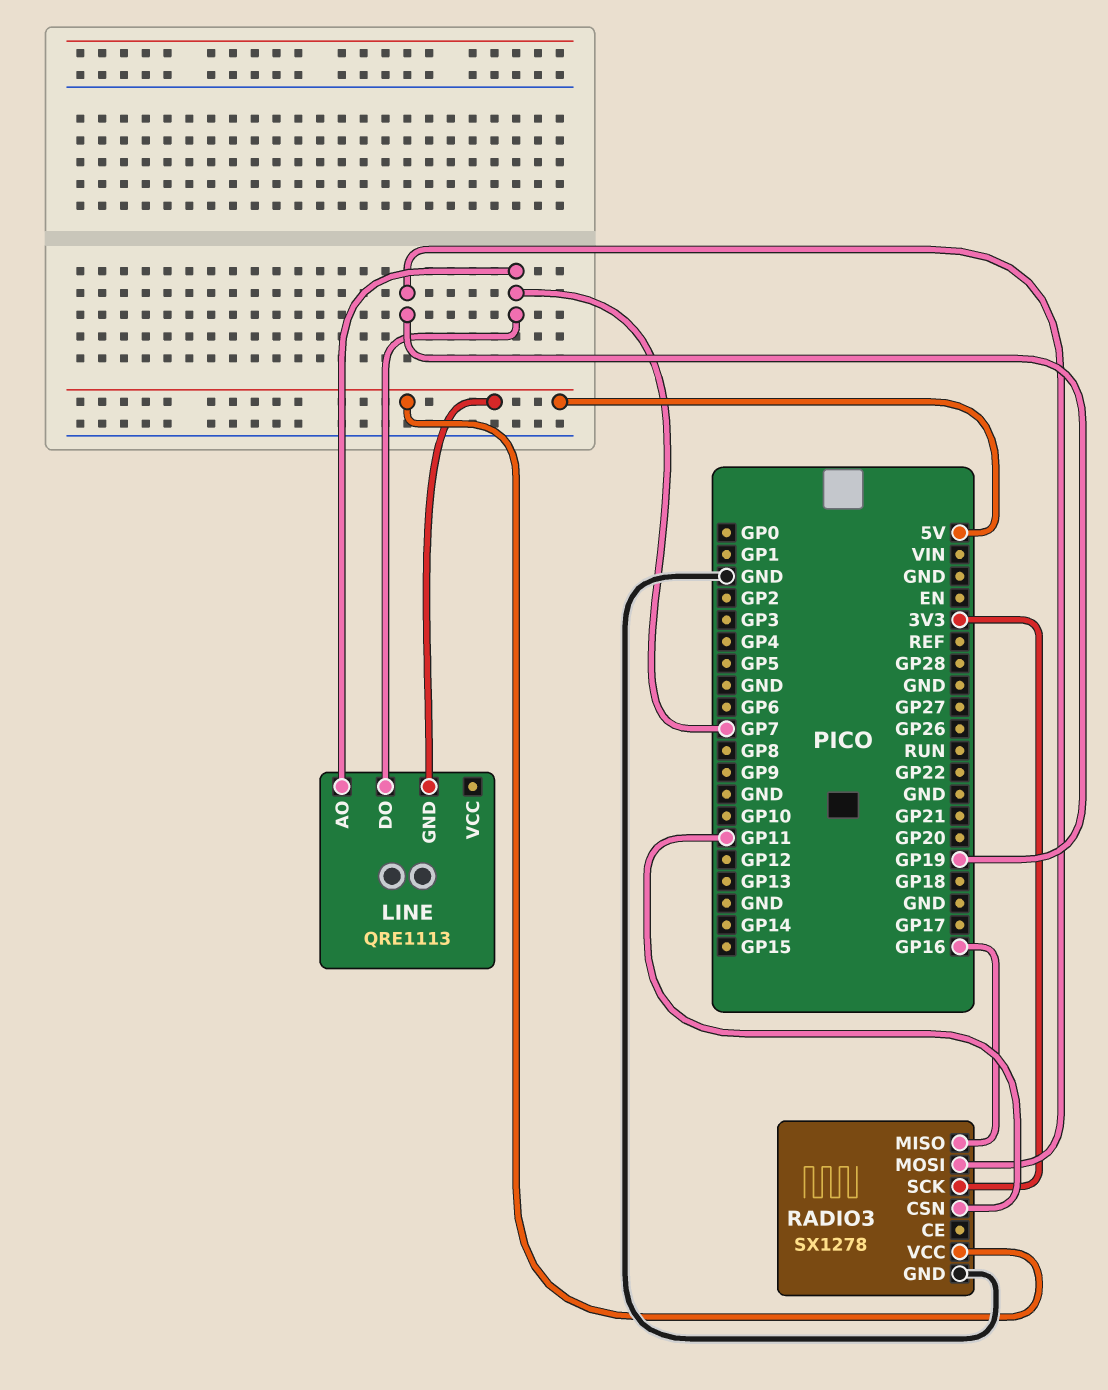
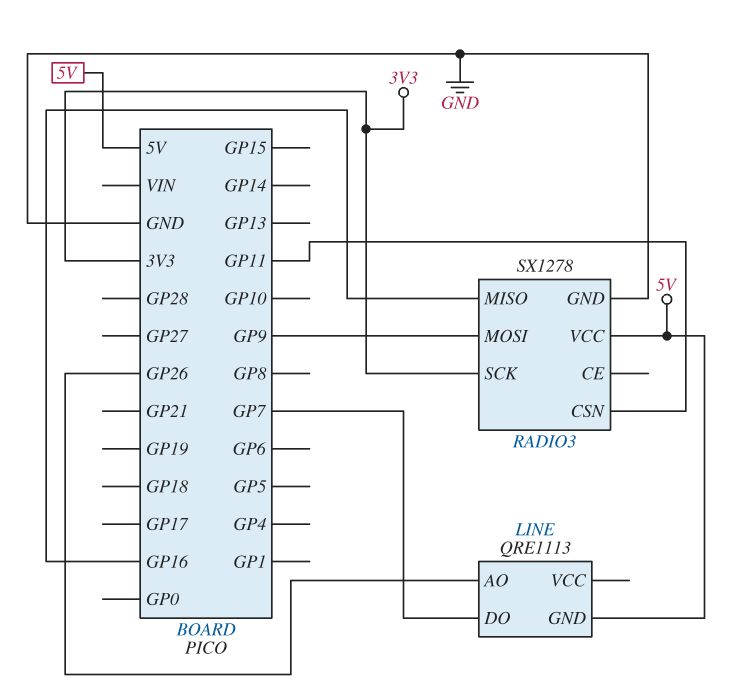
LINE pin AO: GP7 -> GP26
RADIO3 pin MOSI: GP19 -> GP9

